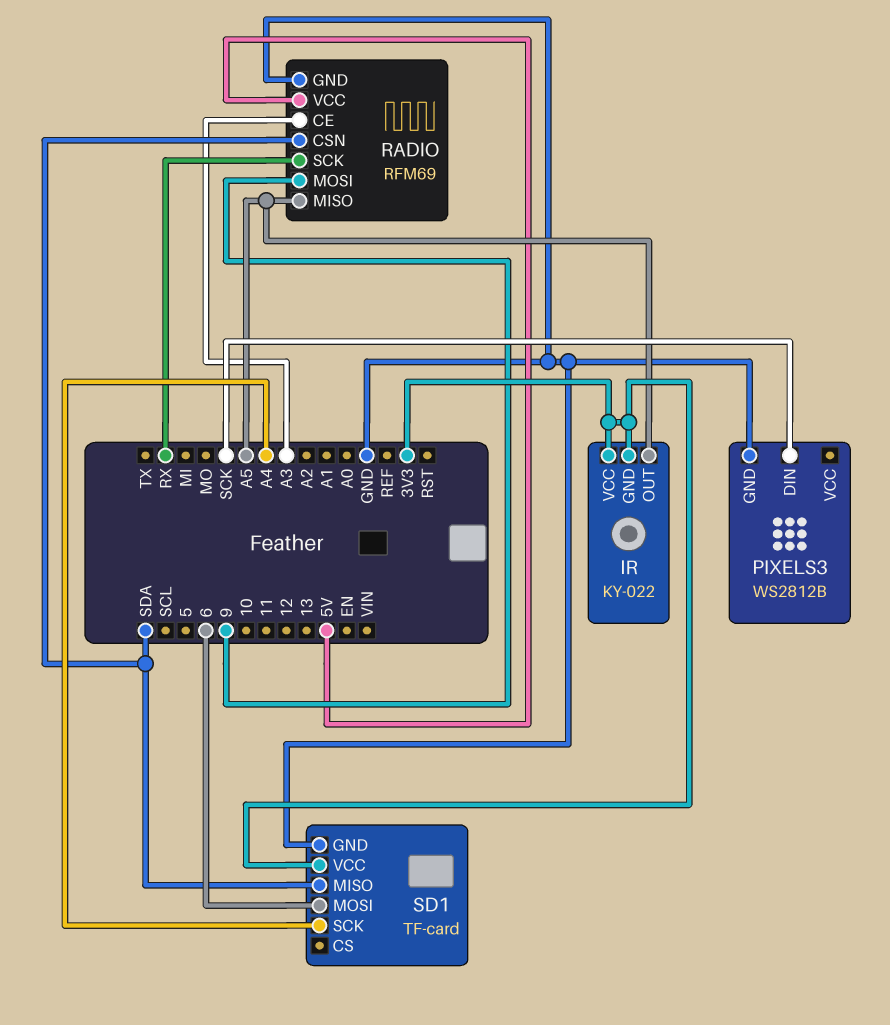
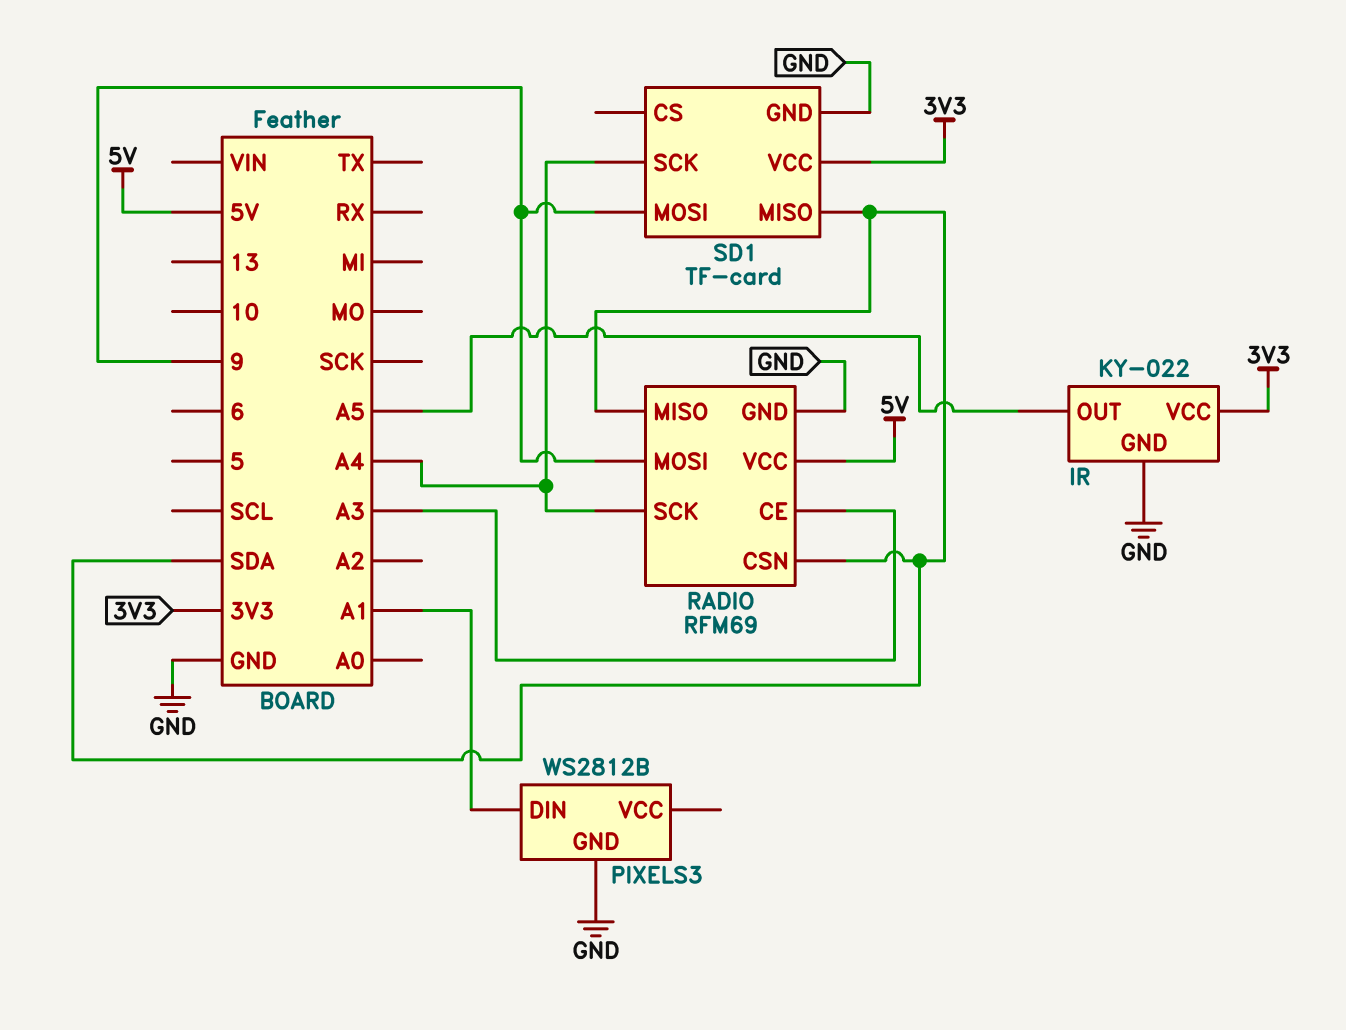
IR pin GND: 3V3 -> GND
PIXELS3 pin DIN: SCK -> A1
RADIO pin MISO: A5 -> SDA
RADIO pin SCK: RX -> A4
SD1 pin MOSI: 6 -> 9

